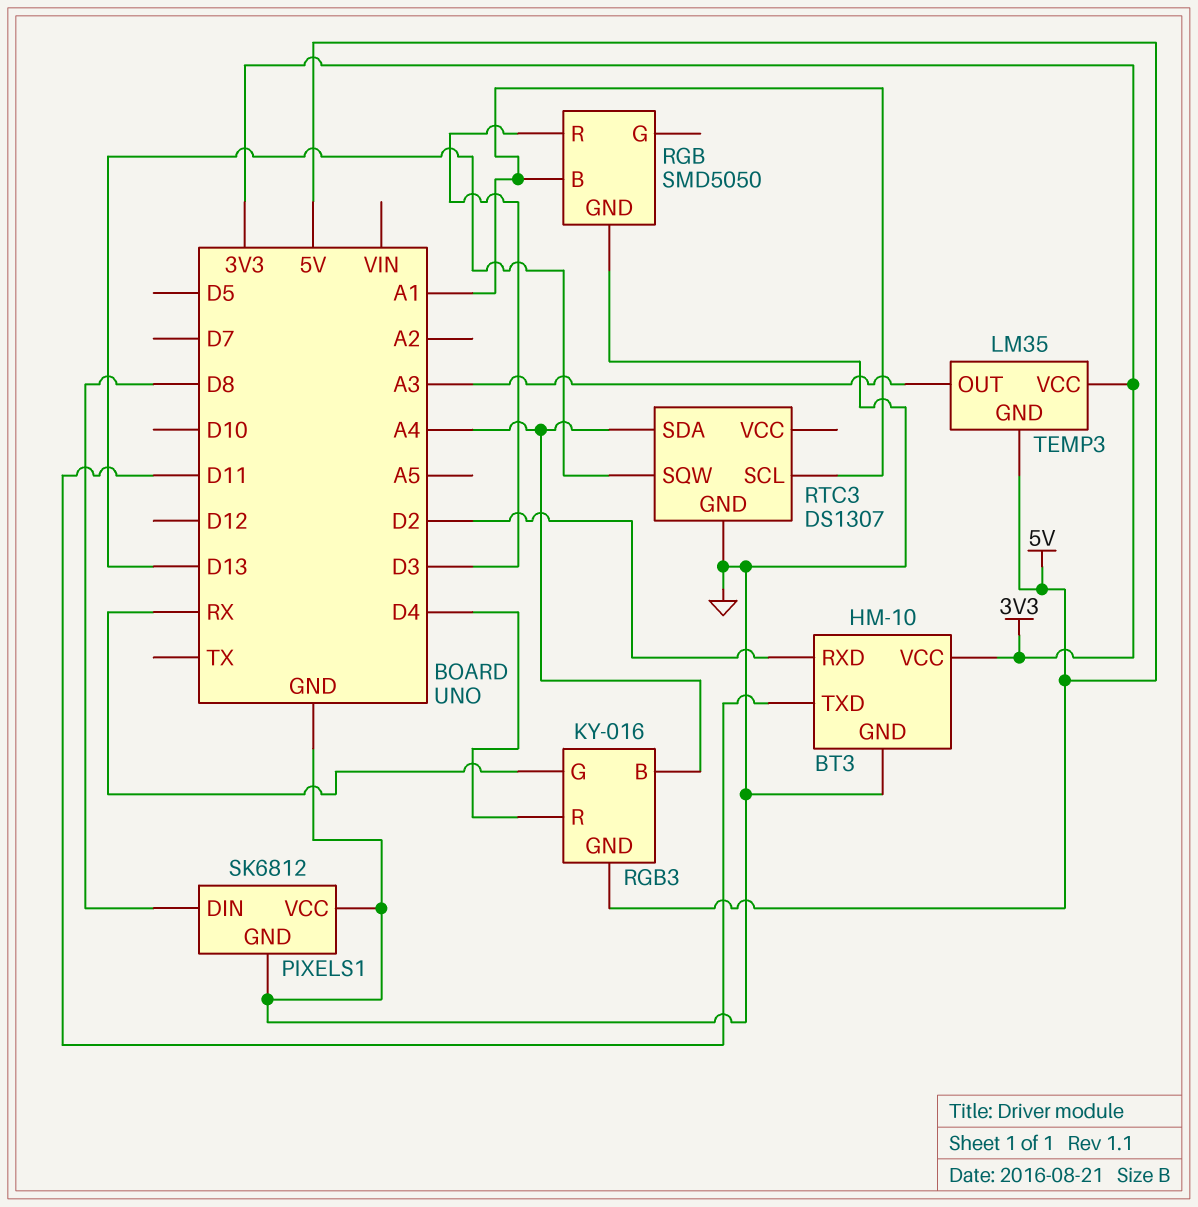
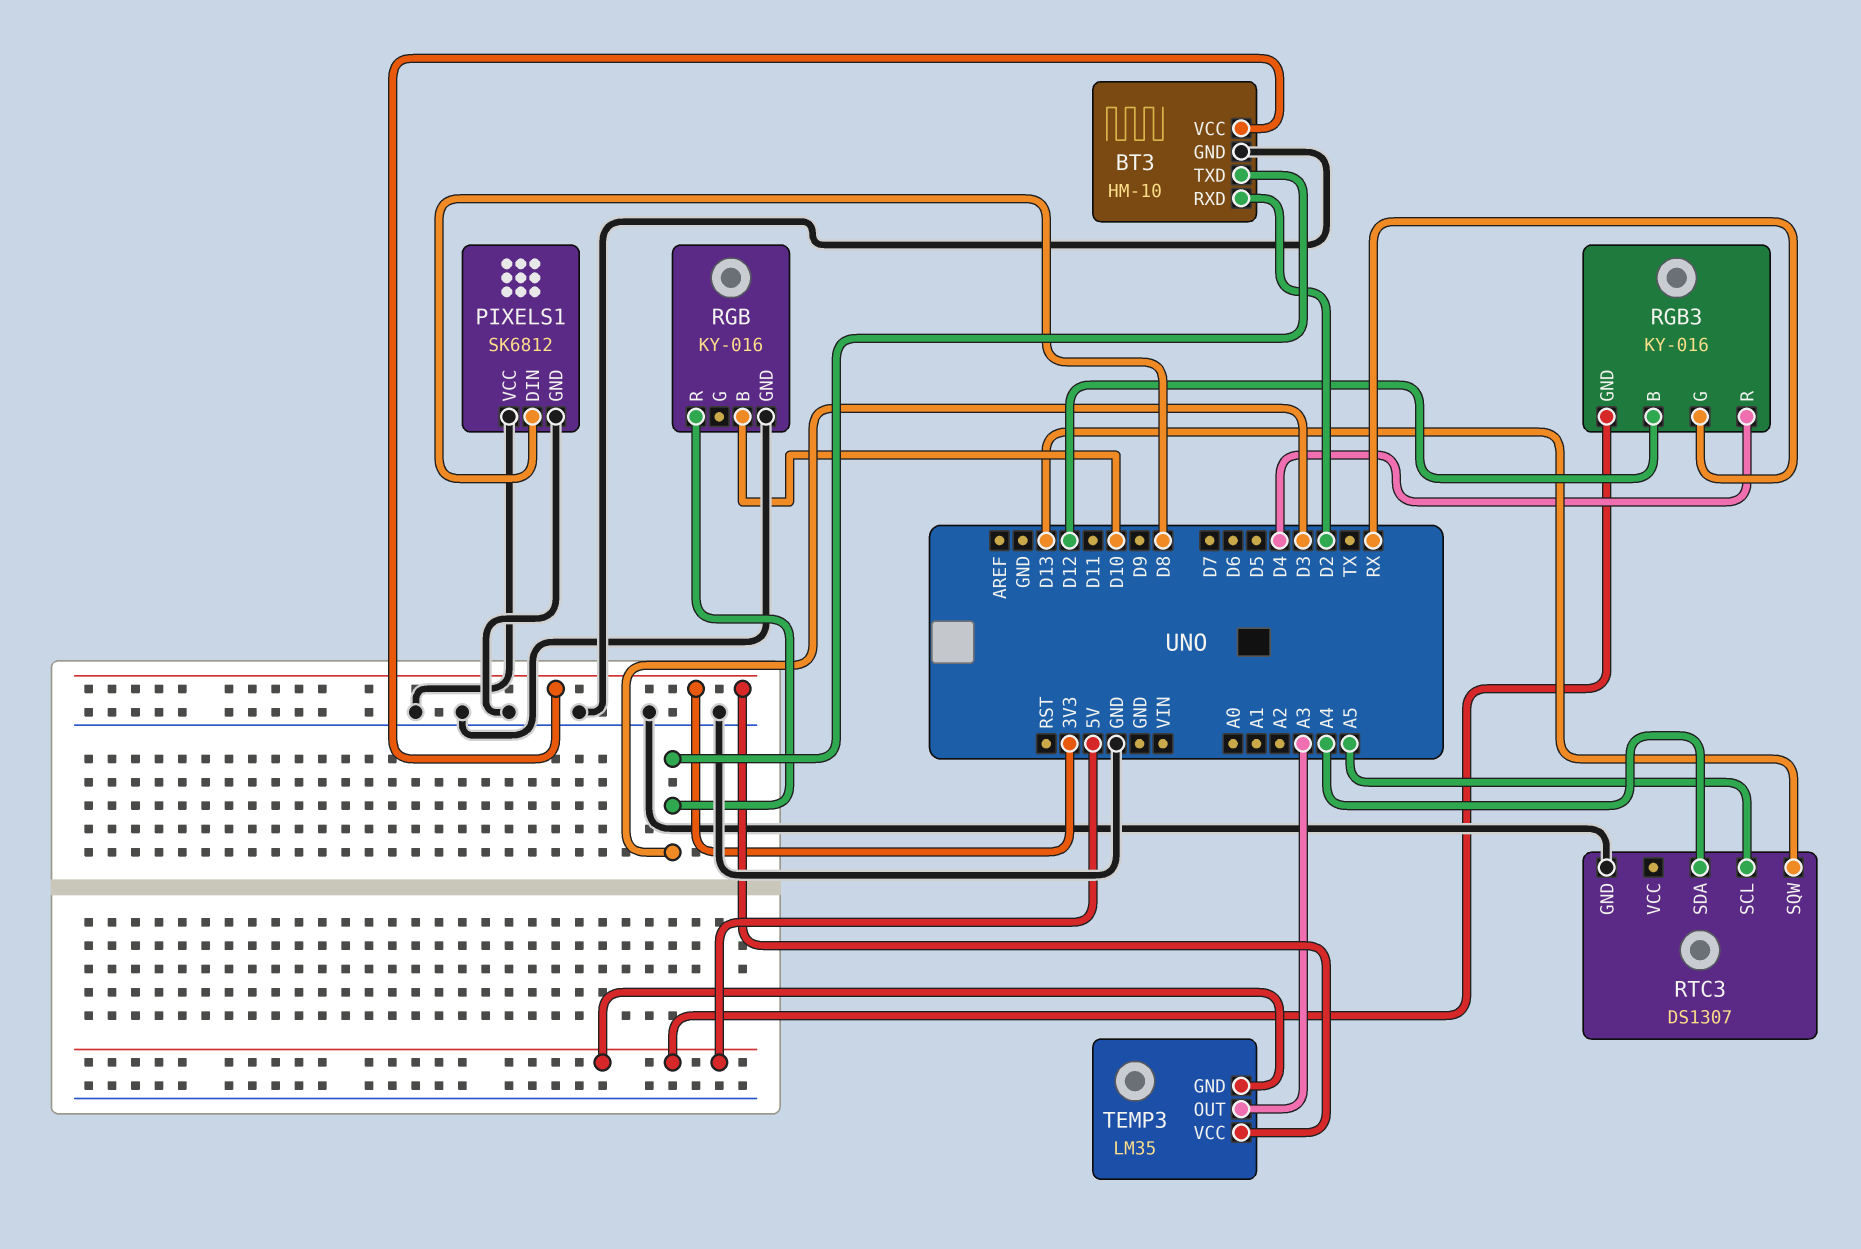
BT3 pin TXD: D11 -> D3
RGB: SMD5050 -> KY-016
RGB pin B: A1 -> D10
RGB3 pin B: A4 -> D12
RTC3 pin SCL: A1 -> A5

